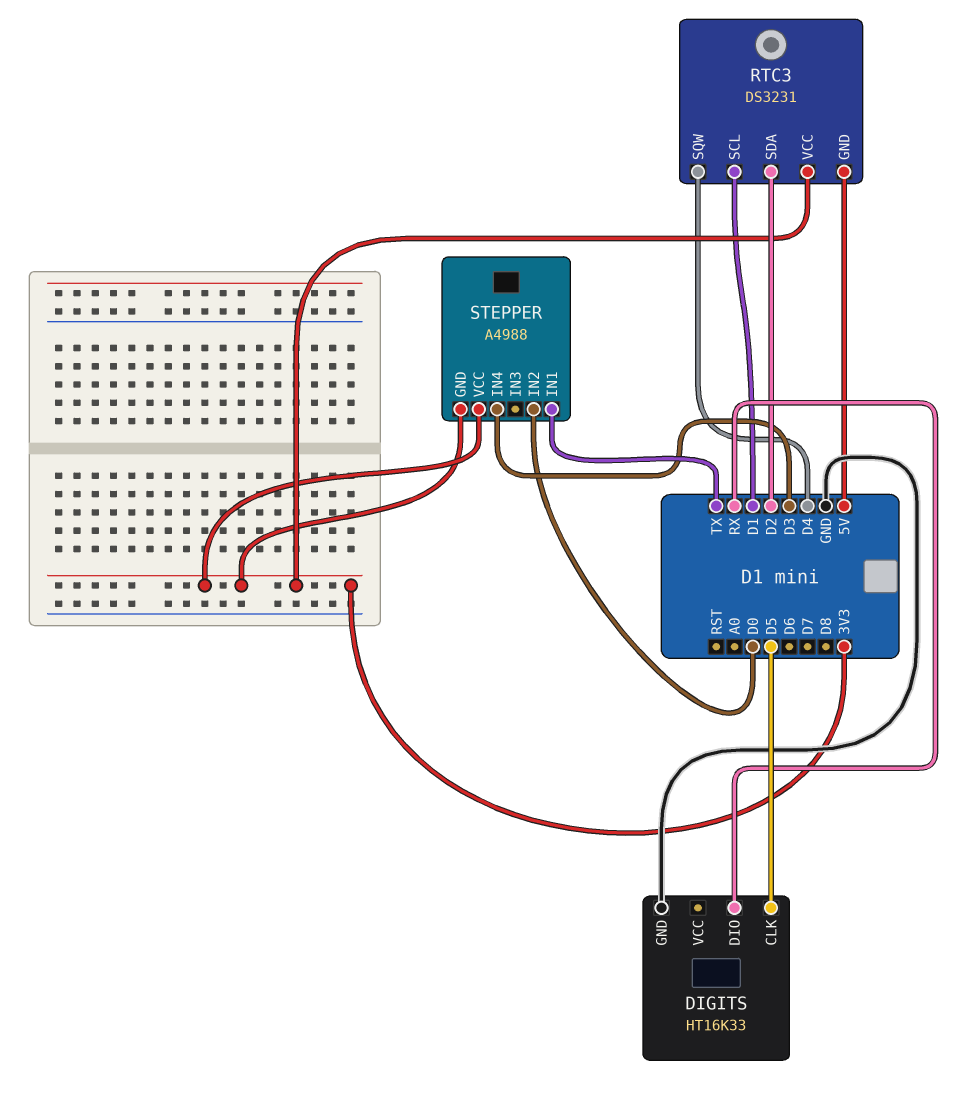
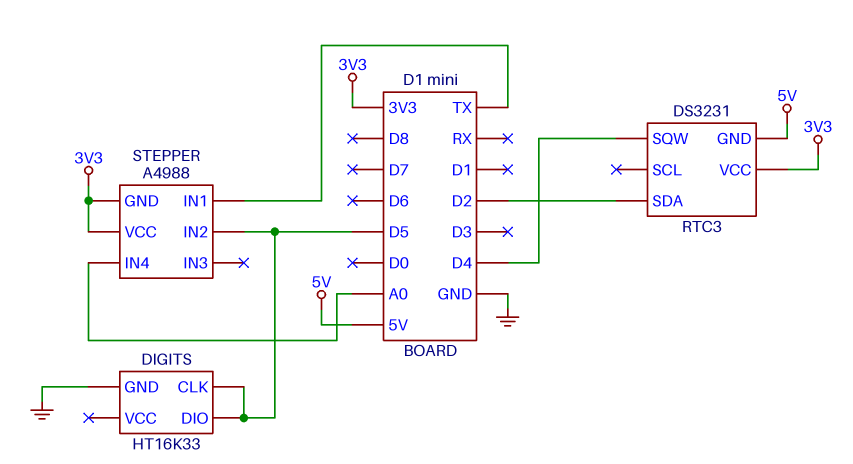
DIGITS pin DIO: RX -> D5
RTC3 pin SCL: D1 -> none
STEPPER pin IN2: D0 -> D5
STEPPER pin IN4: D3 -> A0

